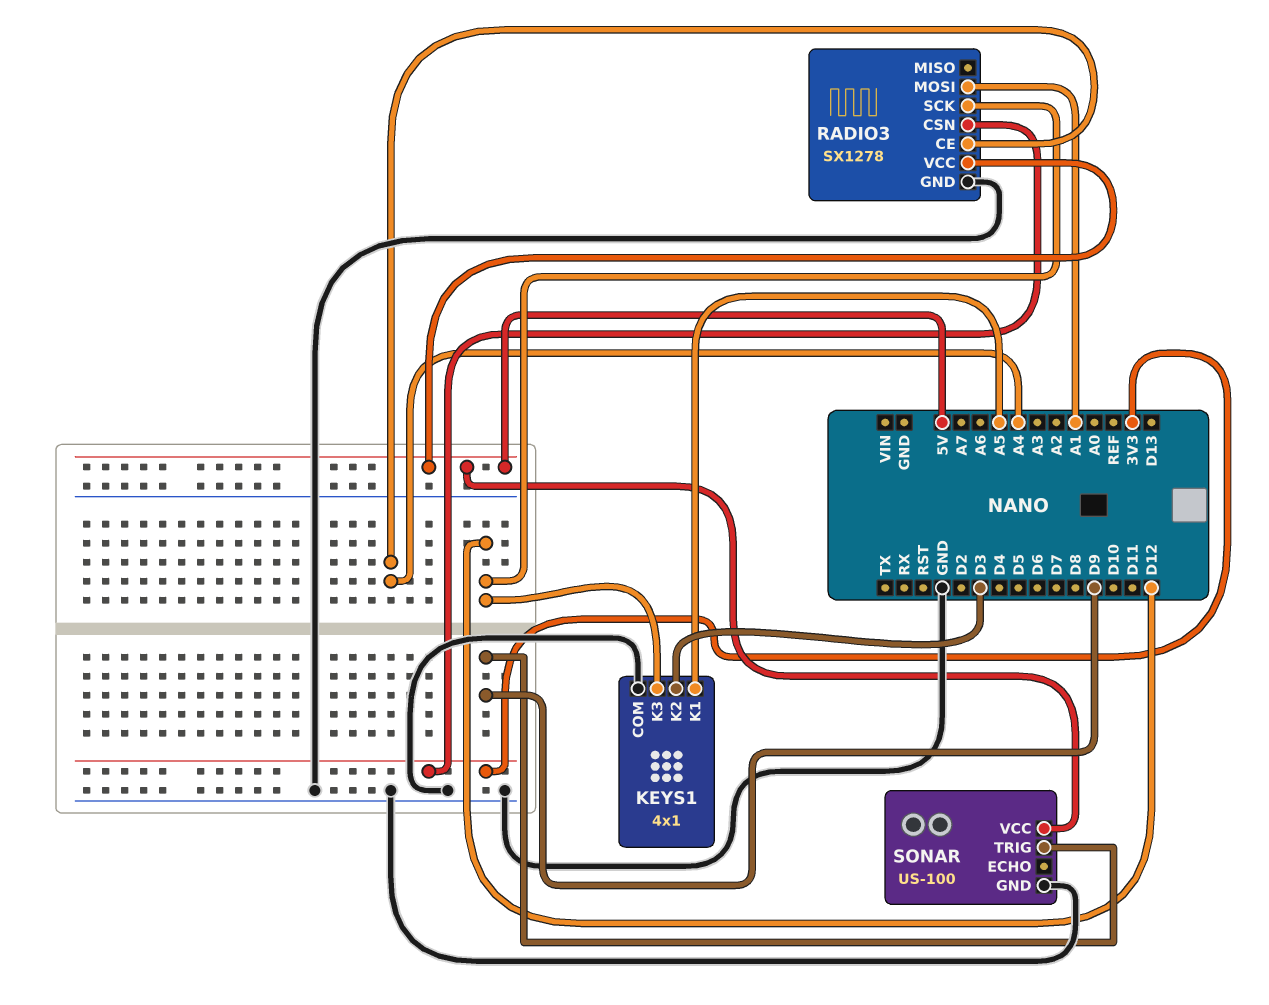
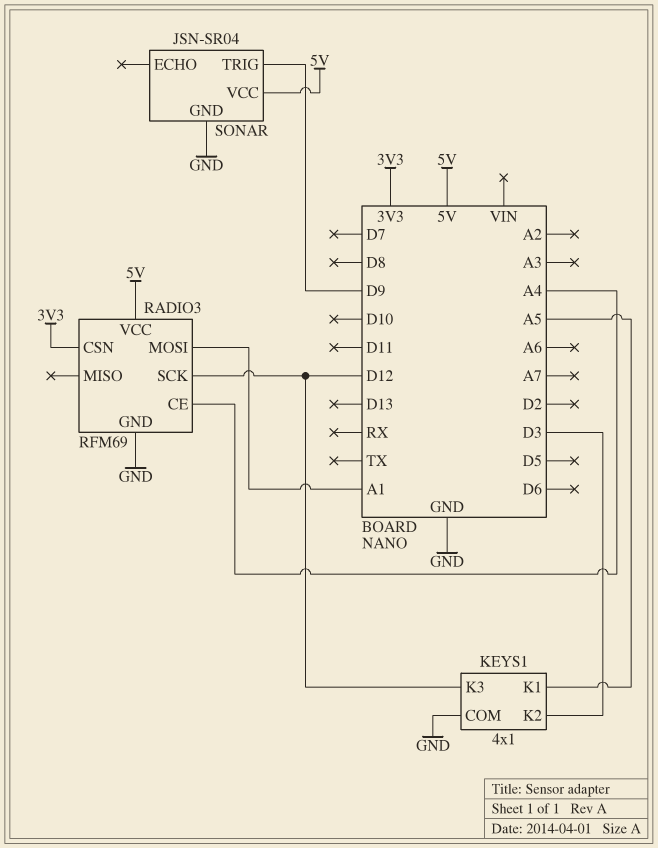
RADIO3: SX1278 -> RFM69
SONAR: US-100 -> JSN-SR04

